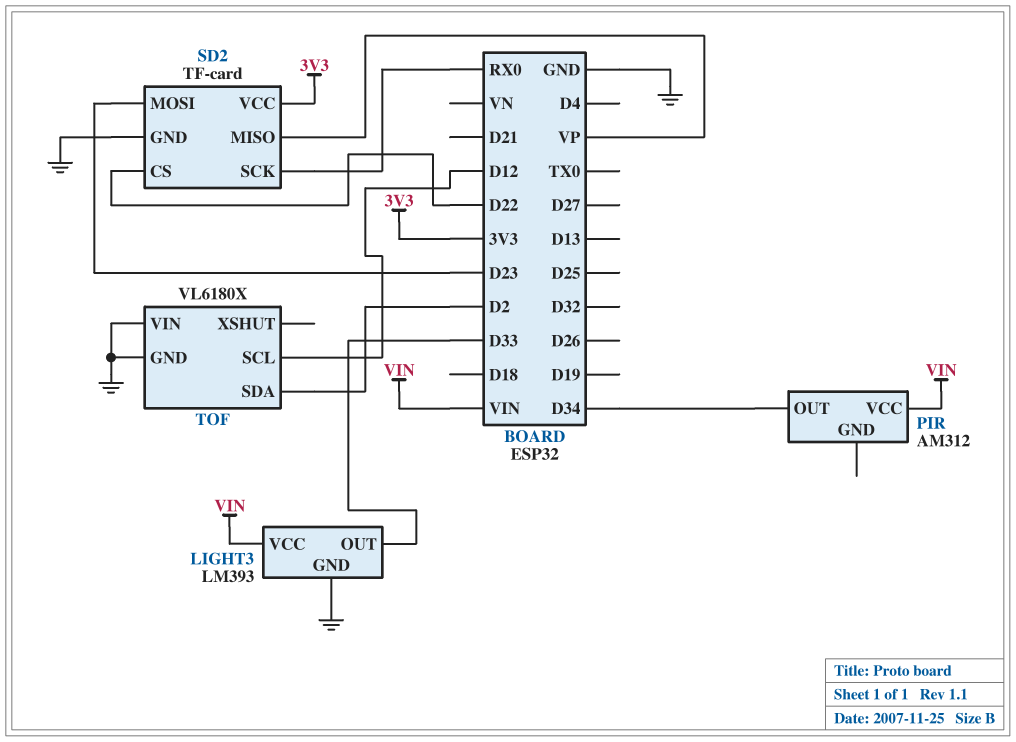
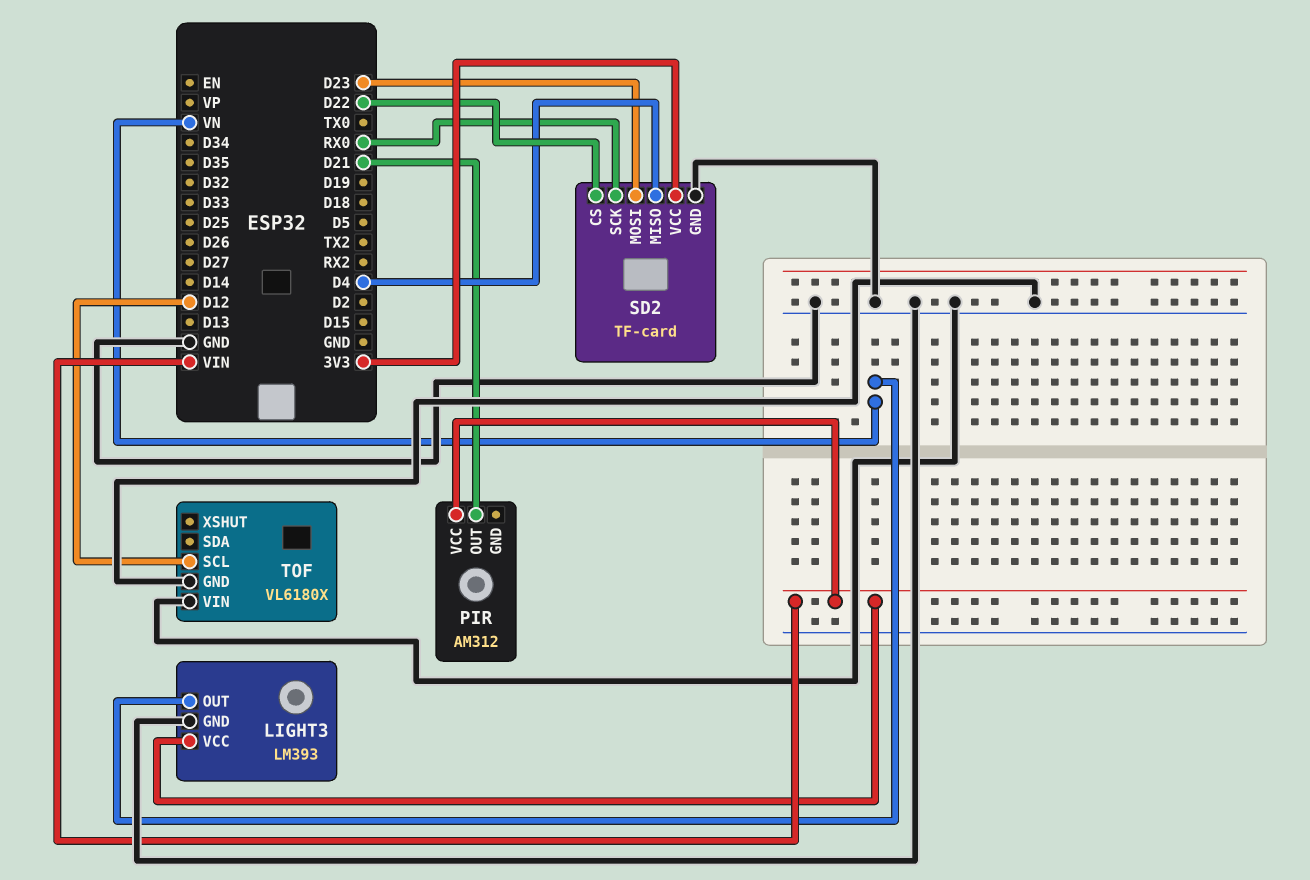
LIGHT3 pin OUT: D33 -> VN
PIR pin OUT: D34 -> D21
SD2 pin MISO: VP -> D4
TOF pin SDA: D2 -> none

